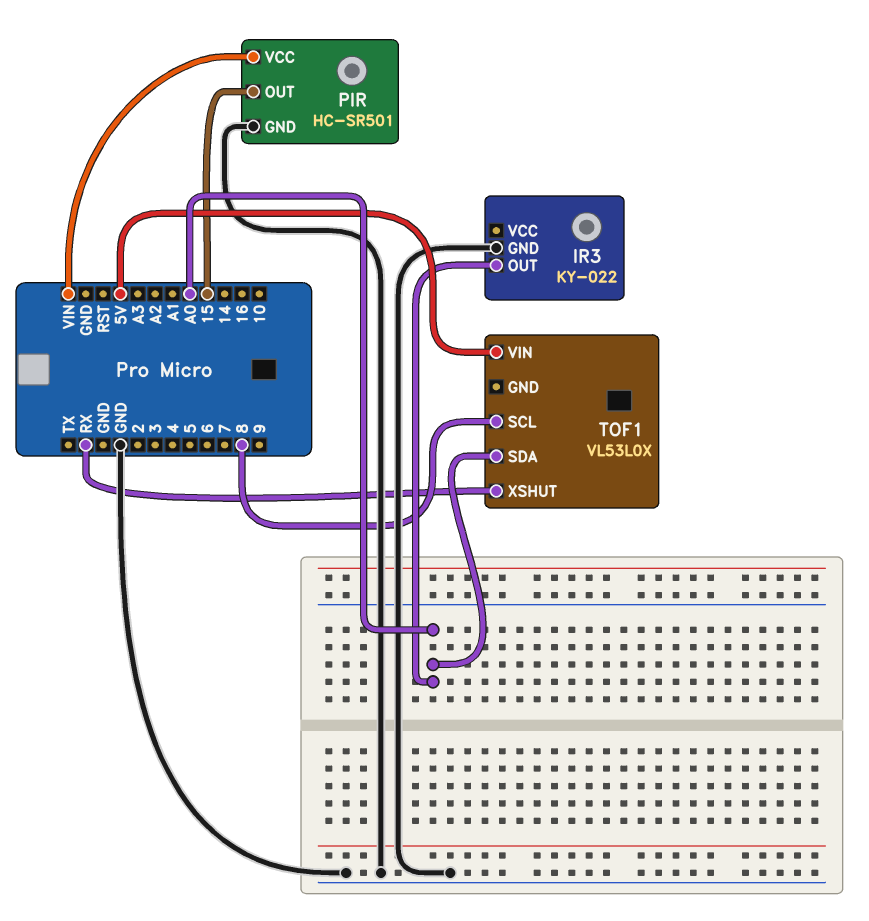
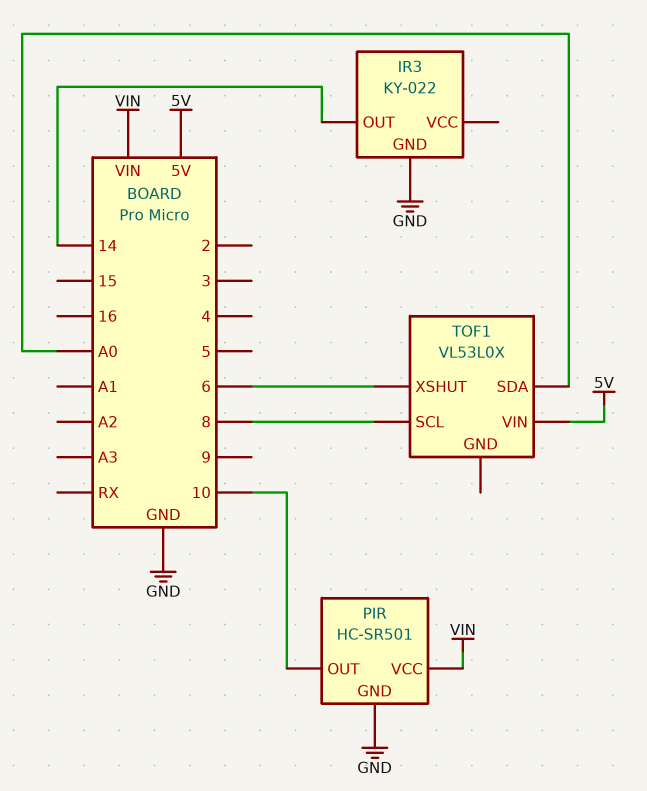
IR3 pin OUT: A0 -> 14
PIR pin OUT: 15 -> 10
TOF1 pin XSHUT: RX -> 6

